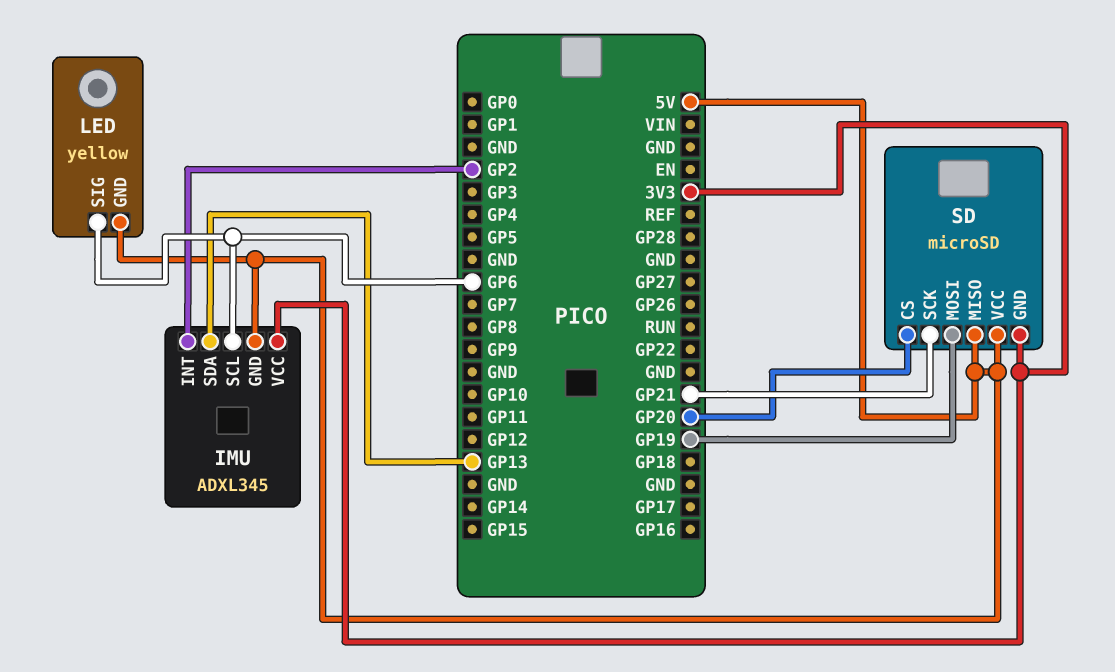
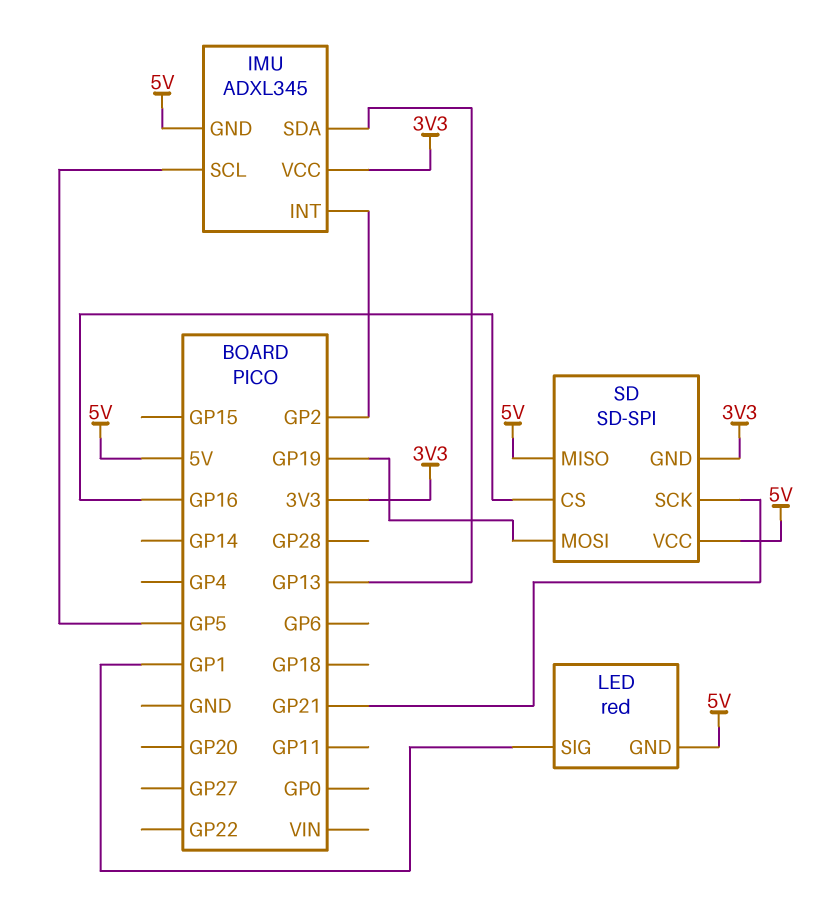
IMU pin SCL: GP6 -> GP5
LED: yellow -> red
LED pin SIG: GP6 -> GP1
SD: microSD -> SD-SPI
SD pin CS: GP20 -> GP16

